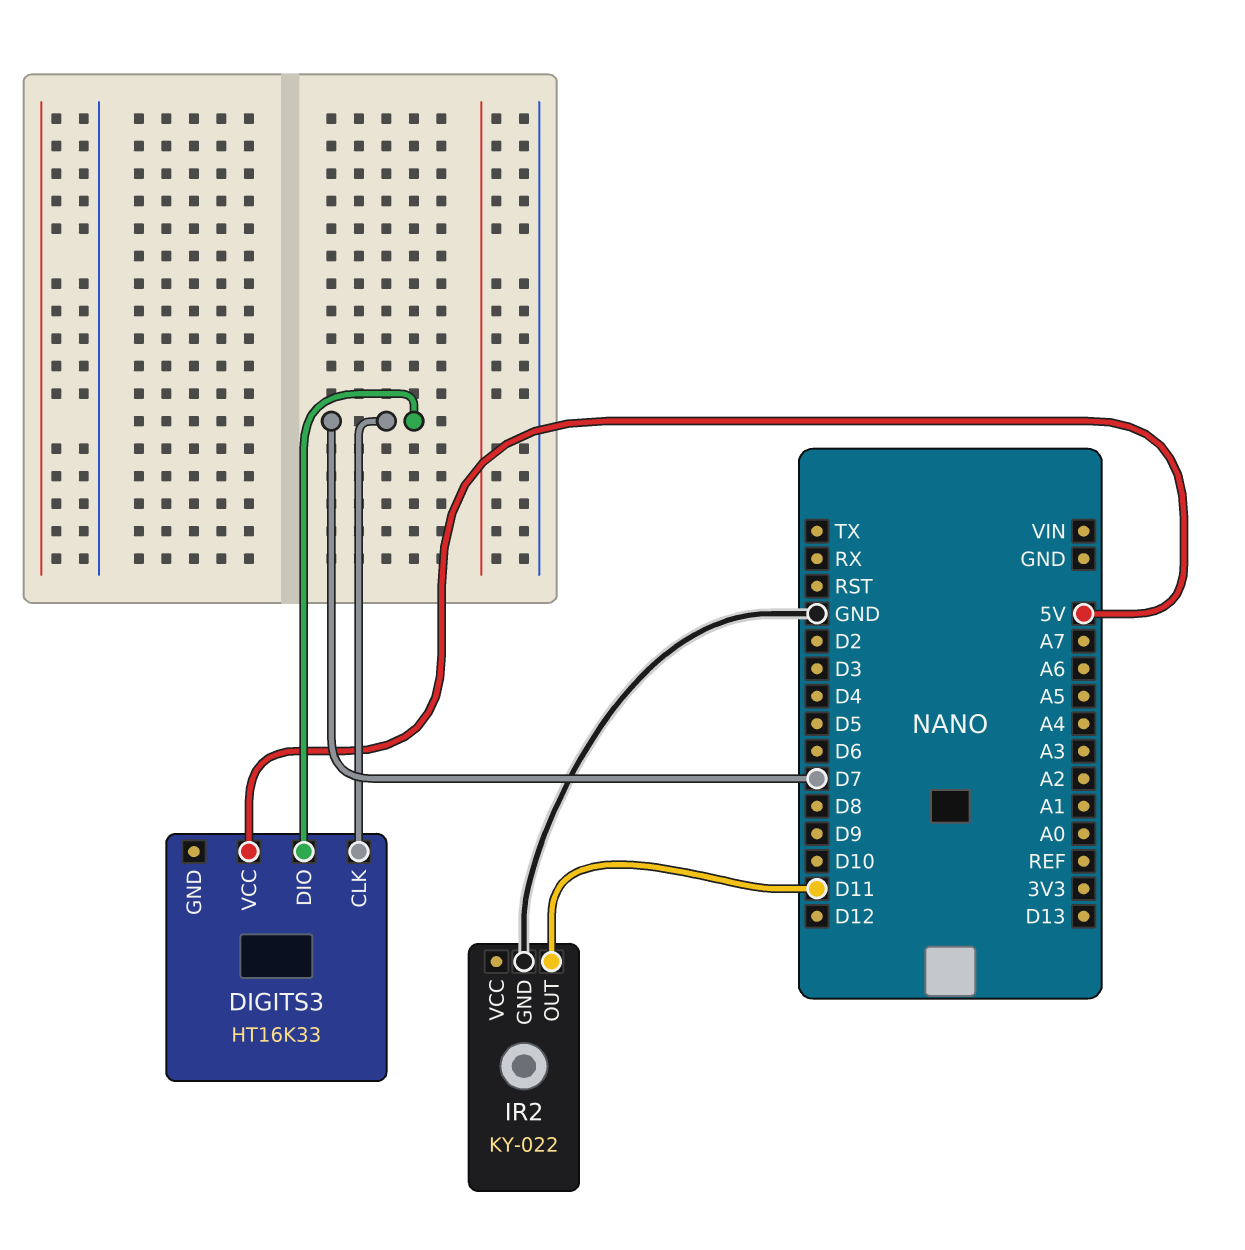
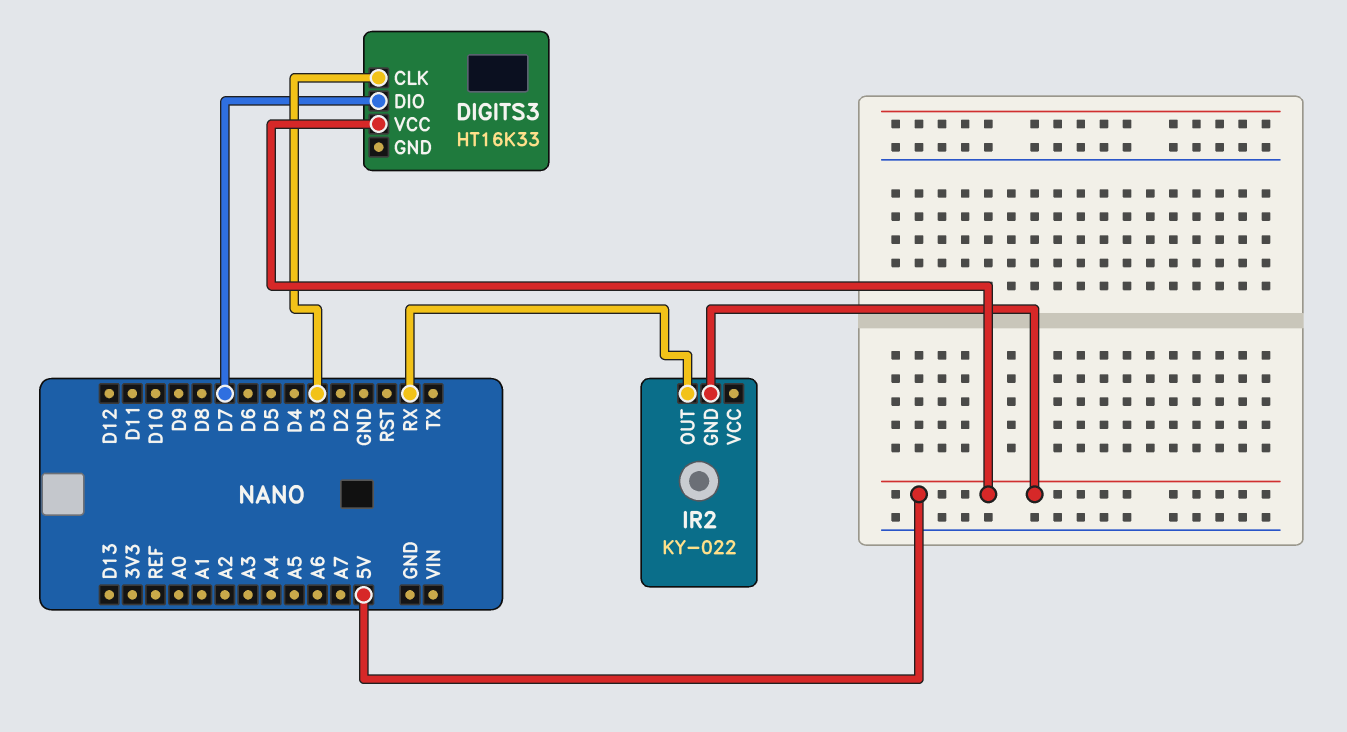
DIGITS3 pin CLK: D7 -> D3
IR2 pin GND: GND -> 5V
IR2 pin OUT: D11 -> RX

